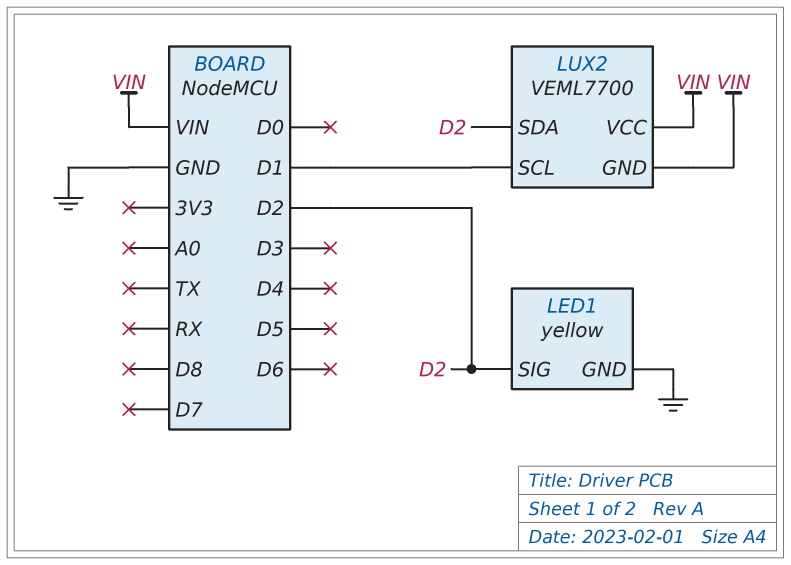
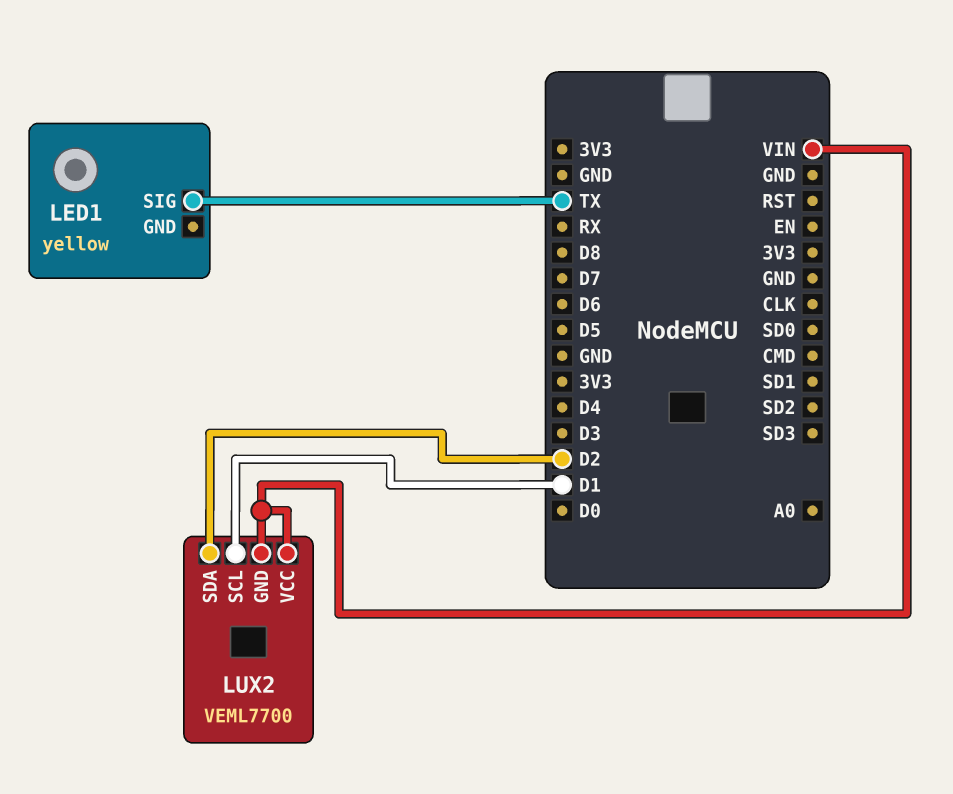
LED1 pin GND: GND -> none
LED1 pin SIG: D2 -> TX

